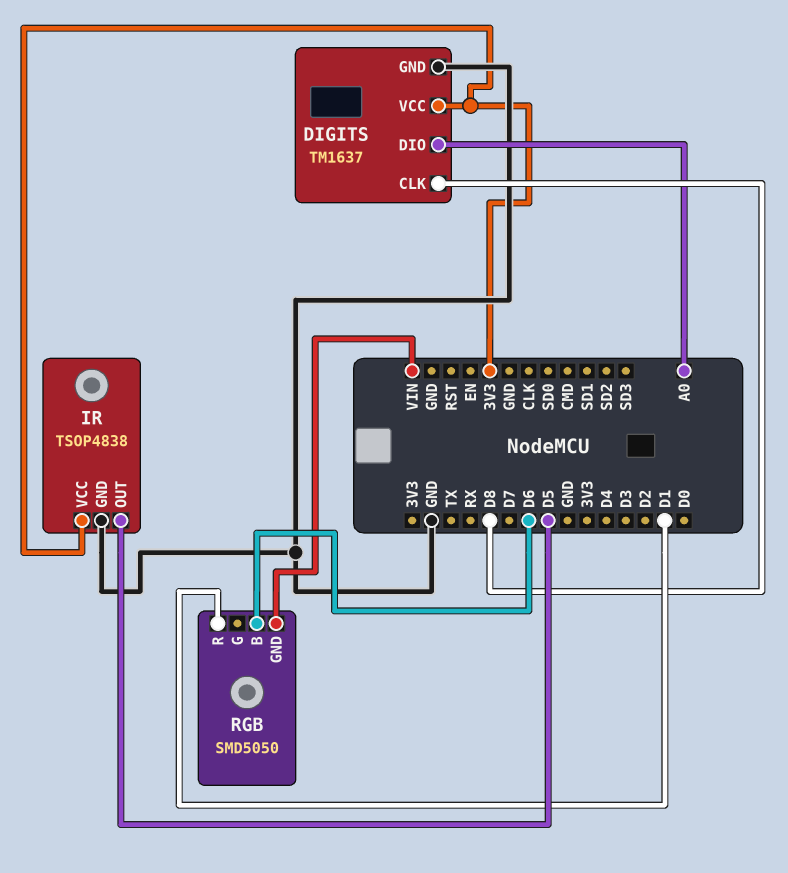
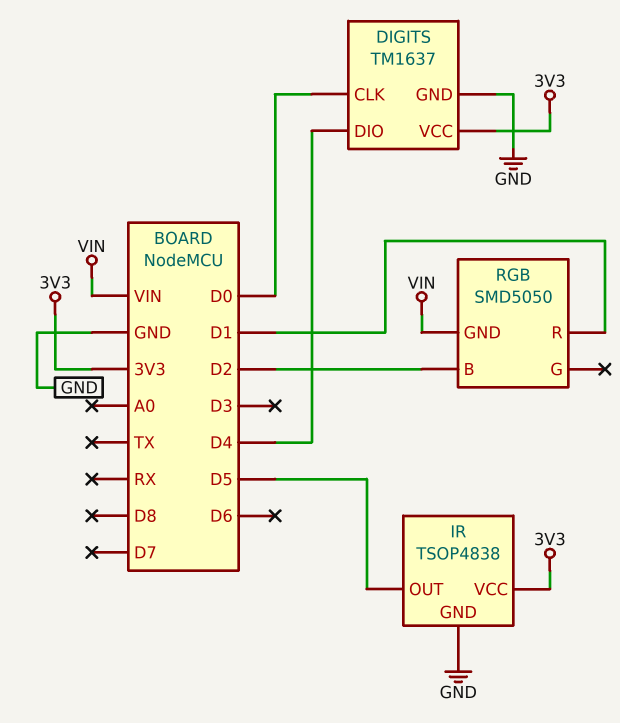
DIGITS pin CLK: D8 -> D0
DIGITS pin DIO: A0 -> D4
RGB pin B: D6 -> D2

